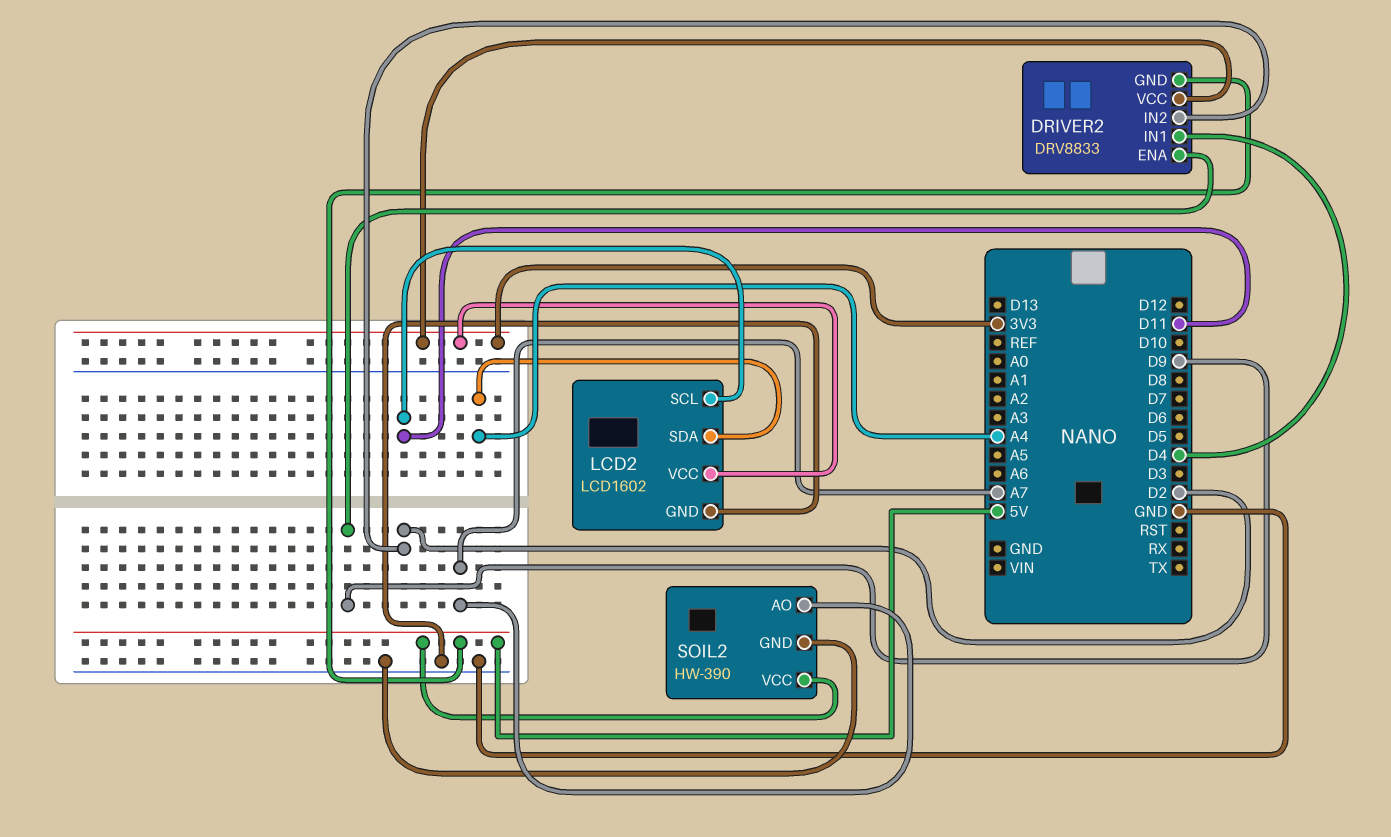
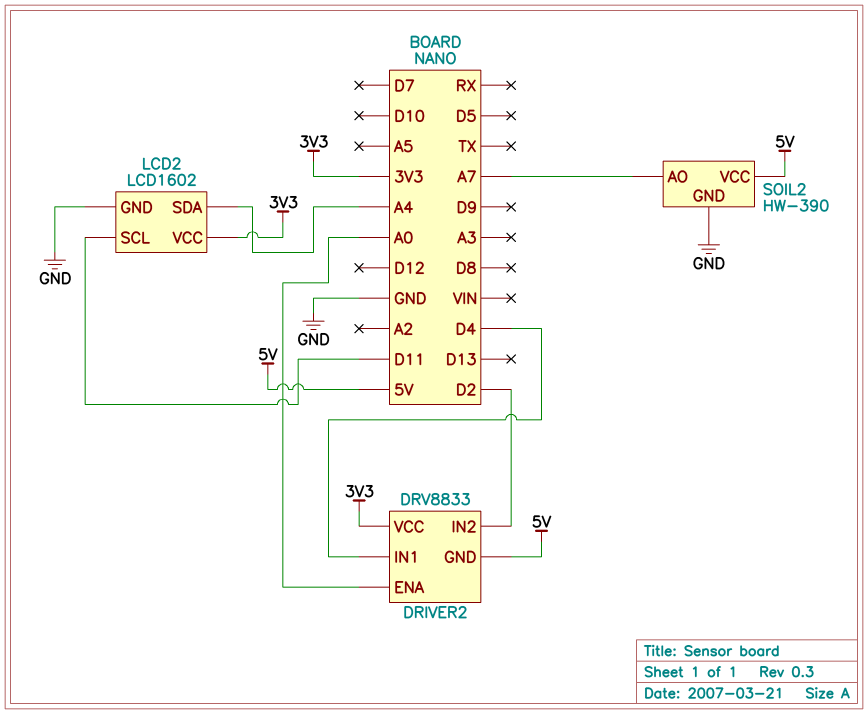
DRIVER2 pin ENA: D9 -> A0

